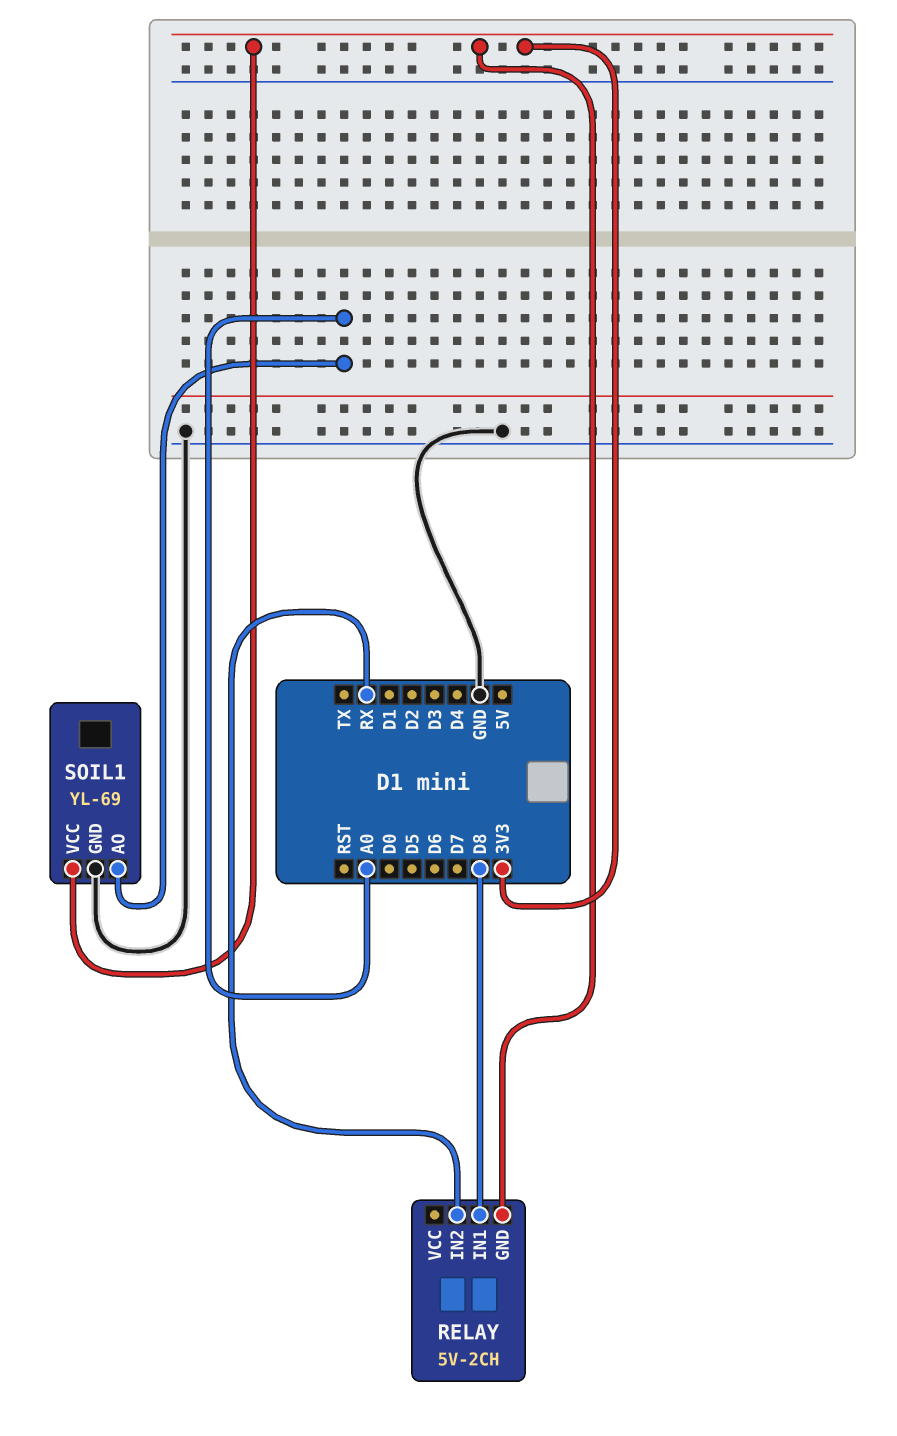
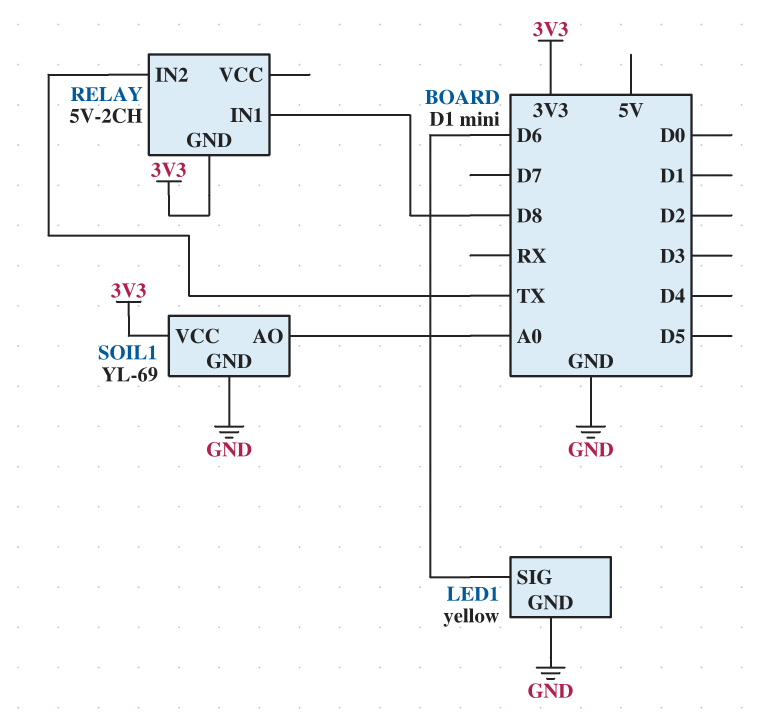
LED1: none -> yellow
LED1 pin GND: none -> GND
LED1 pin SIG: none -> D6
RELAY pin IN2: RX -> TX

